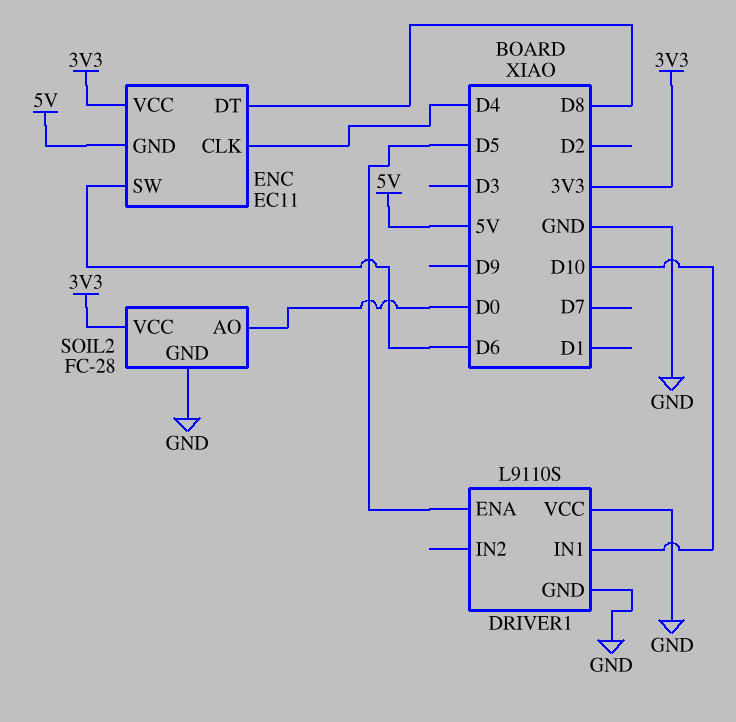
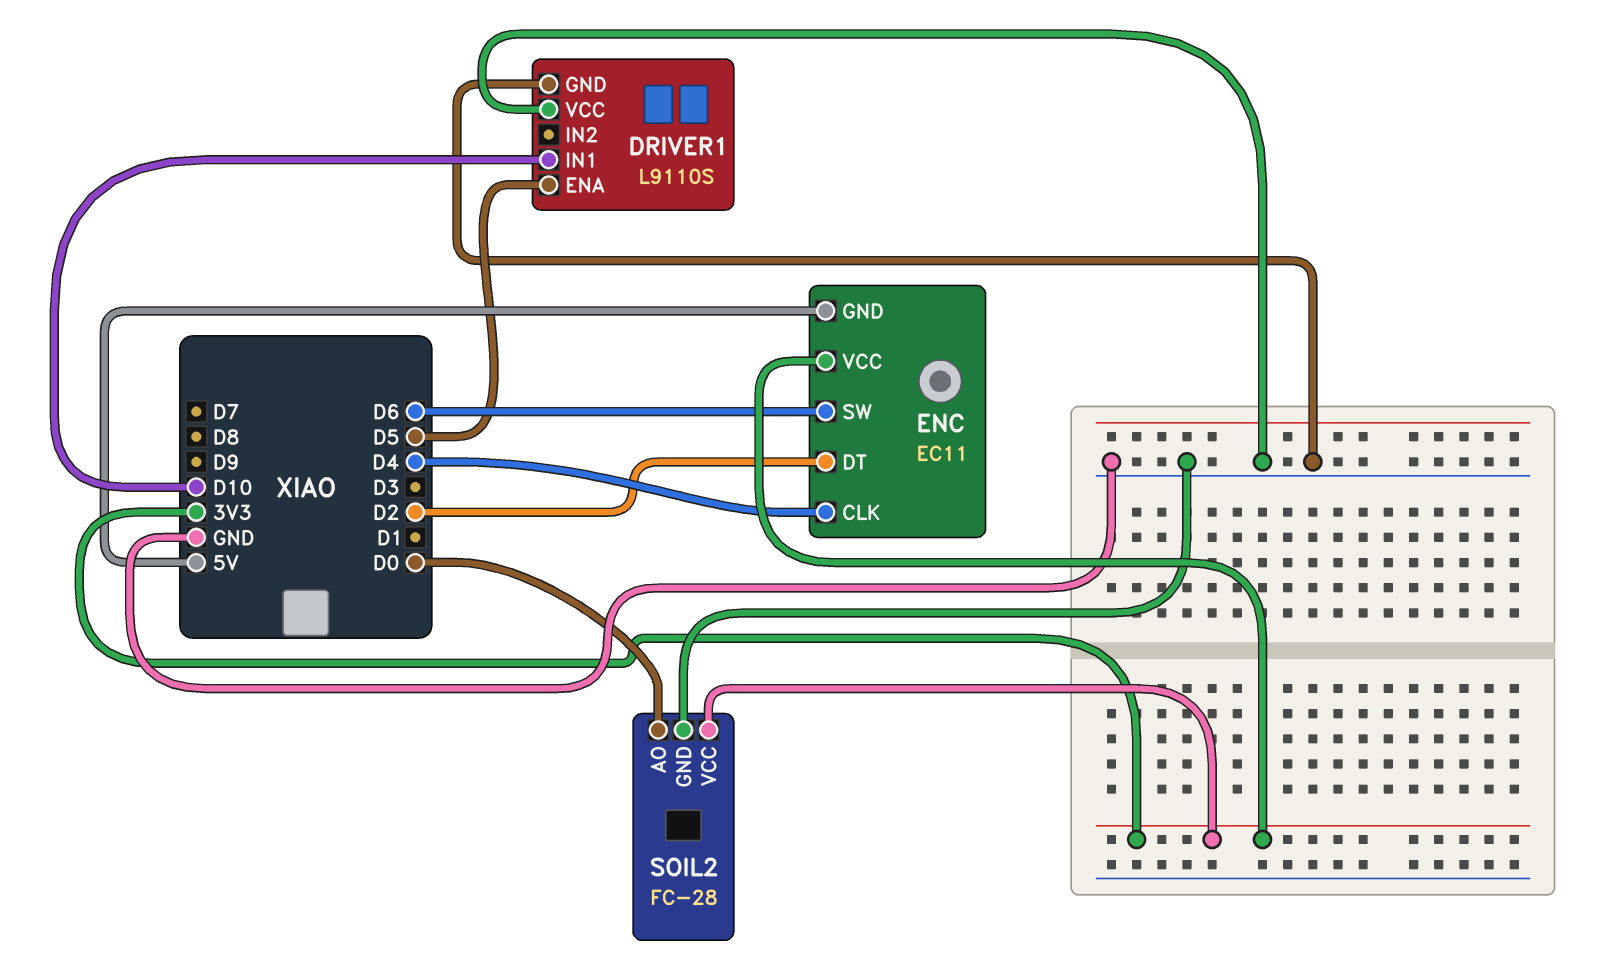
ENC pin DT: D8 -> D2

